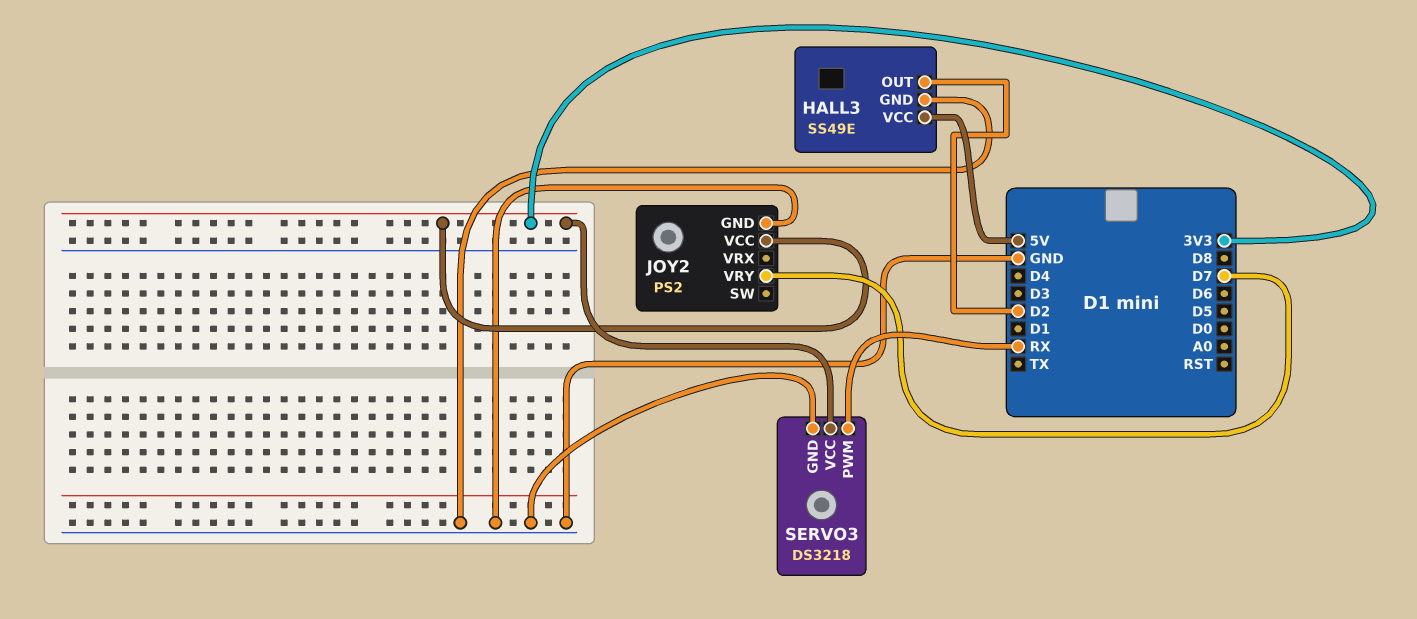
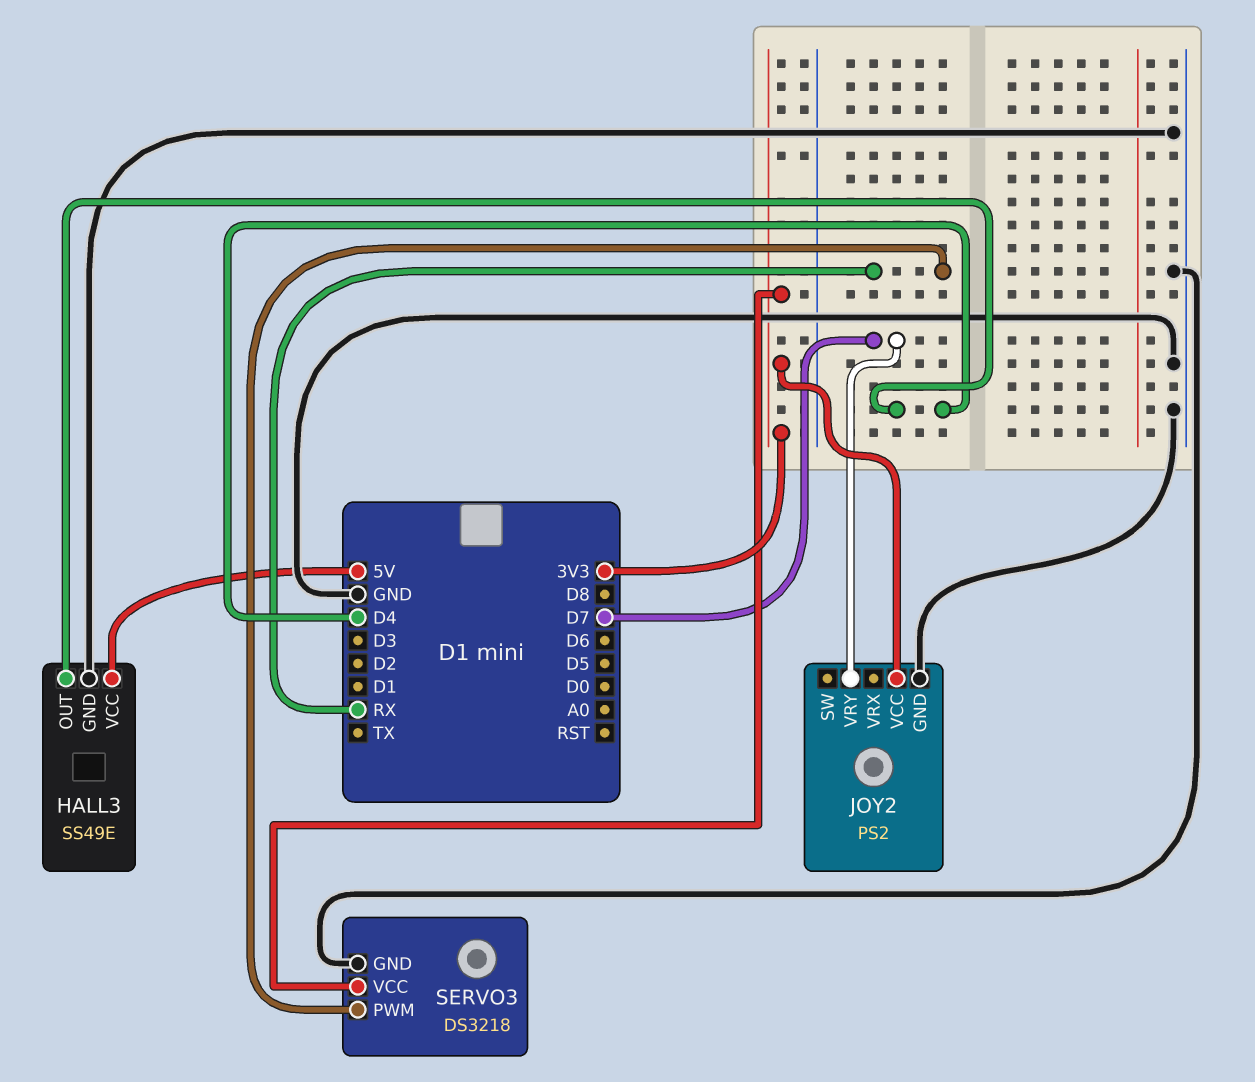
HALL3 pin OUT: D2 -> D4

